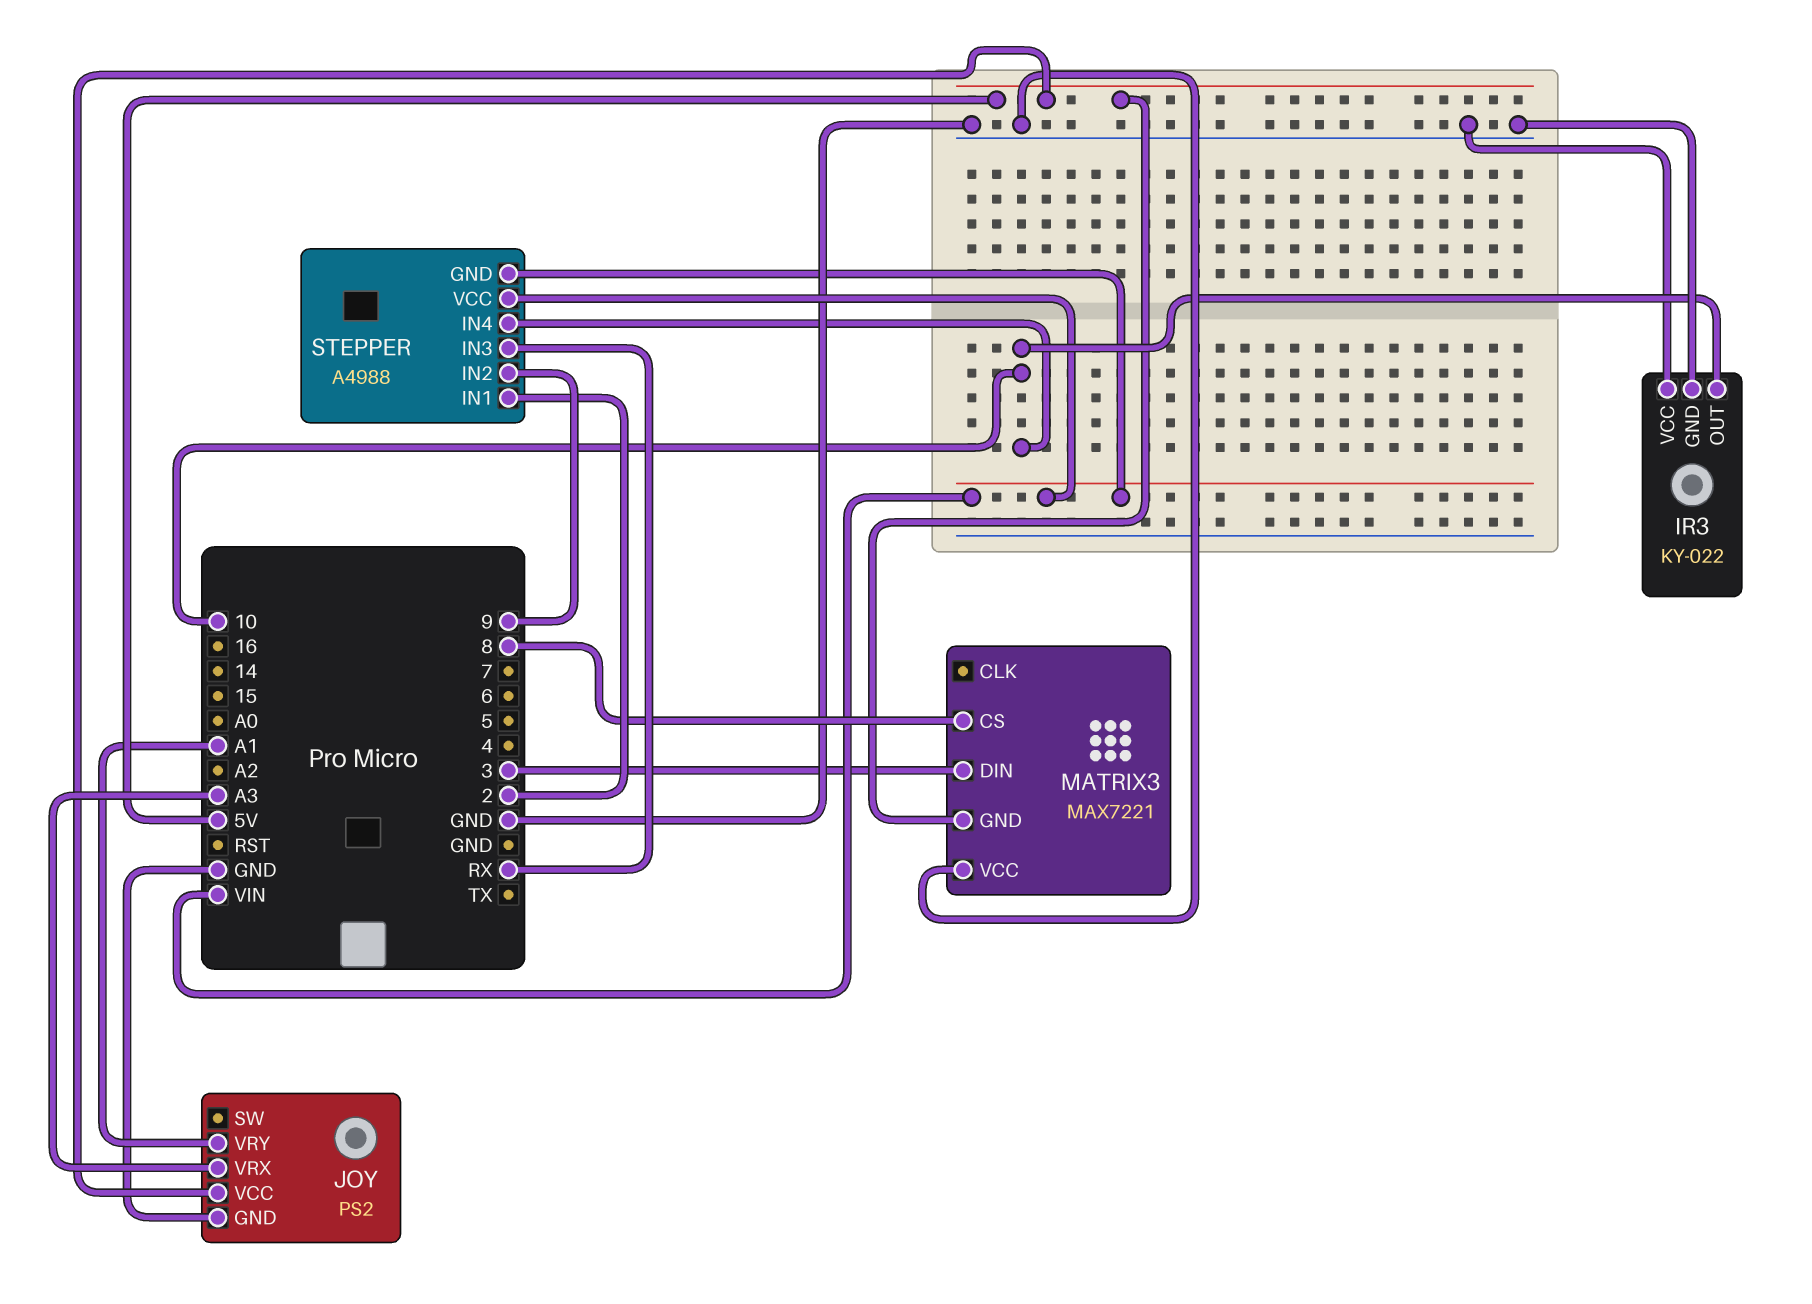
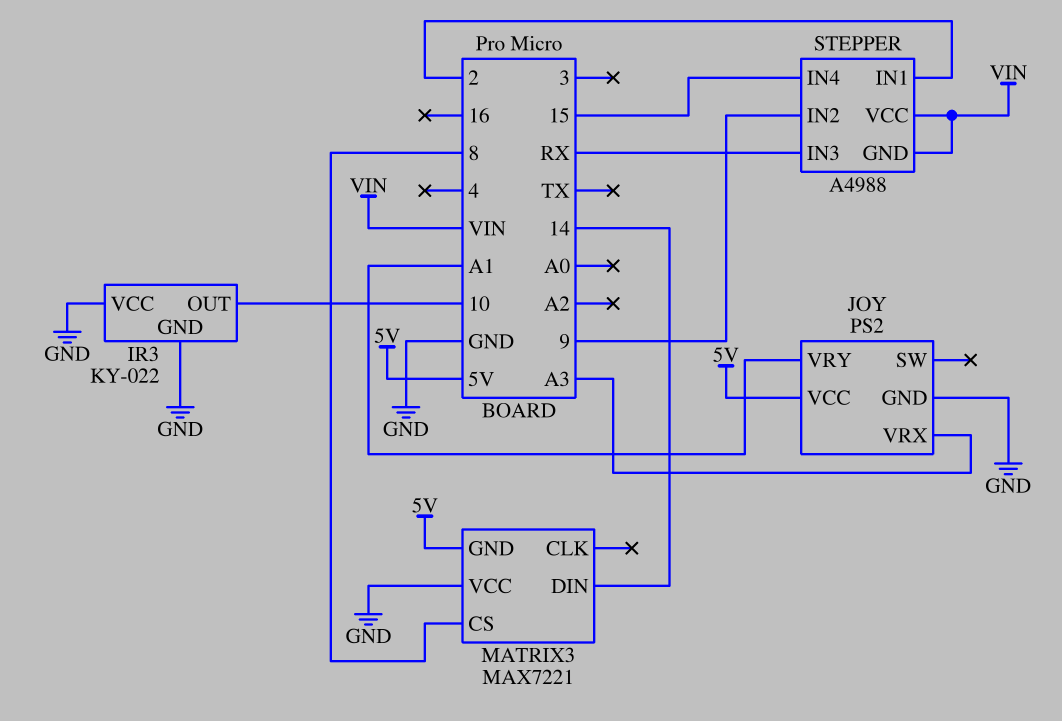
MATRIX3 pin DIN: 3 -> 14
STEPPER pin IN4: 10 -> 15

